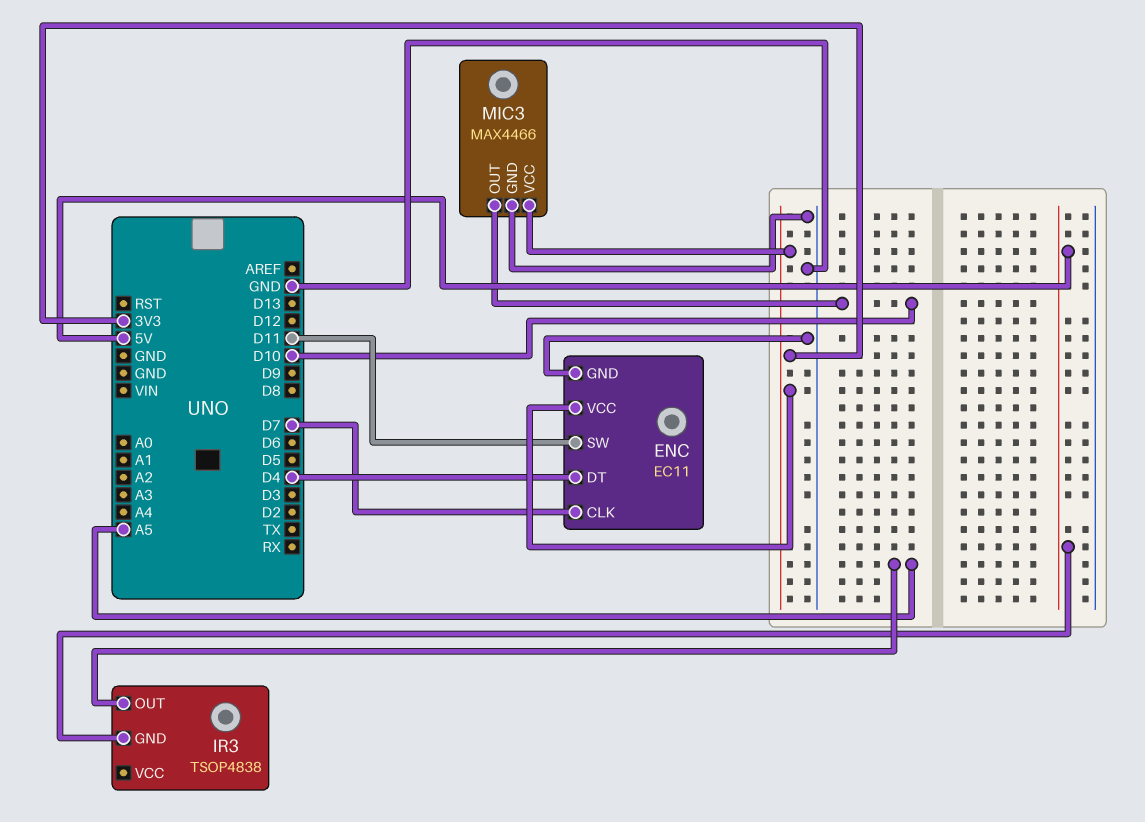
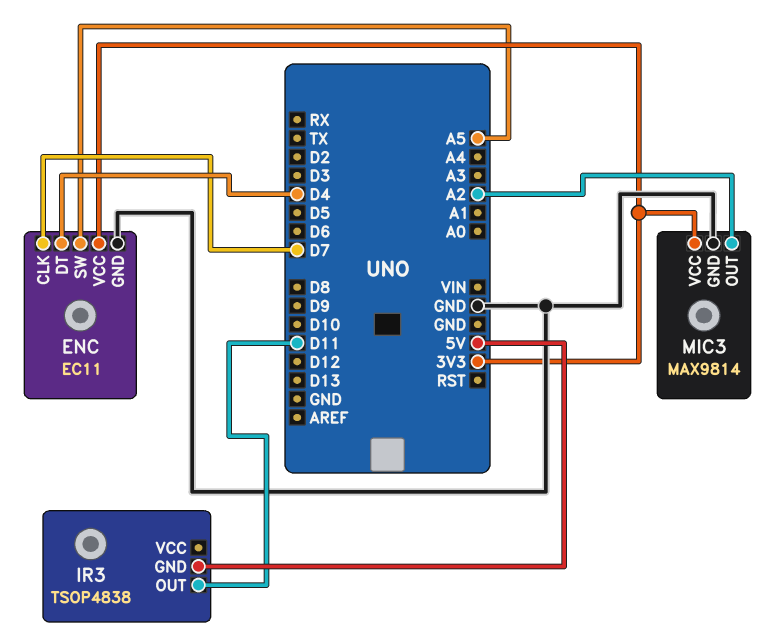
ENC pin SW: D11 -> A5
IR3 pin OUT: A5 -> D11
MIC3: MAX4466 -> MAX9814
MIC3 pin OUT: D10 -> A2

